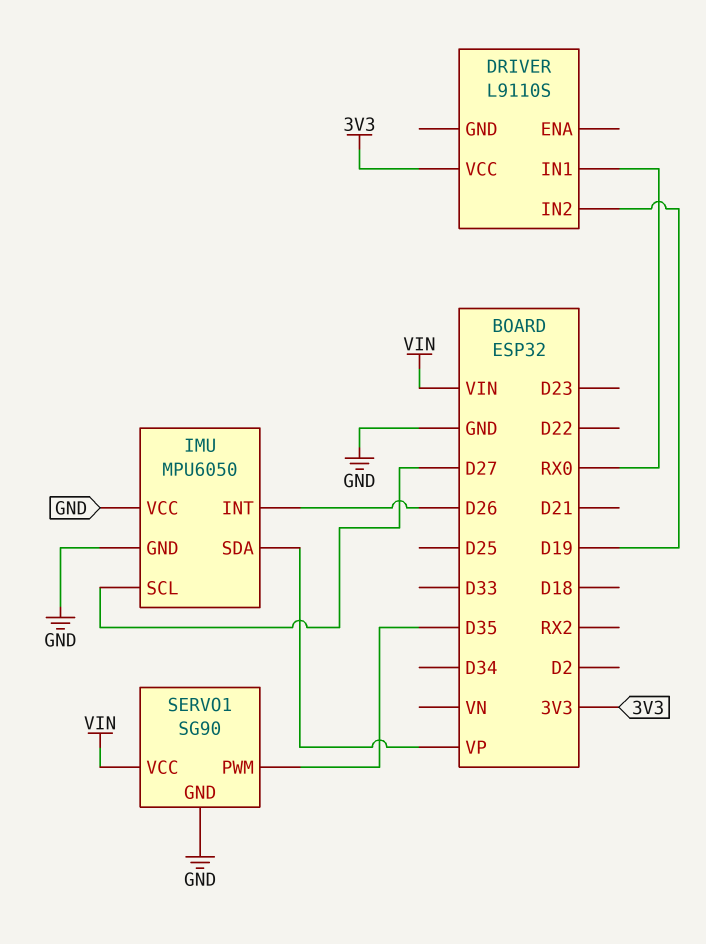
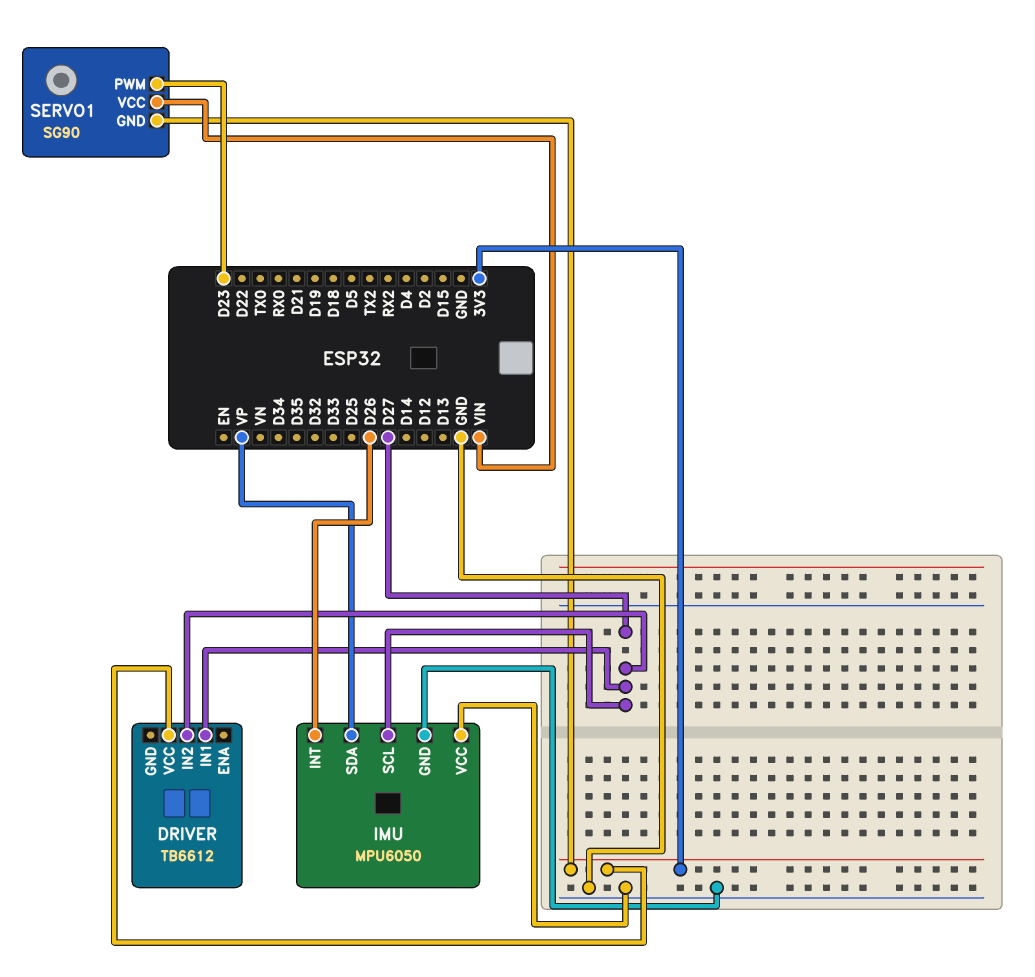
DRIVER: L9110S -> TB6612
DRIVER pin IN1: RX0 -> D27
DRIVER pin IN2: D19 -> D27
SERVO1 pin GND: GND -> 3V3
SERVO1 pin PWM: D35 -> D23

